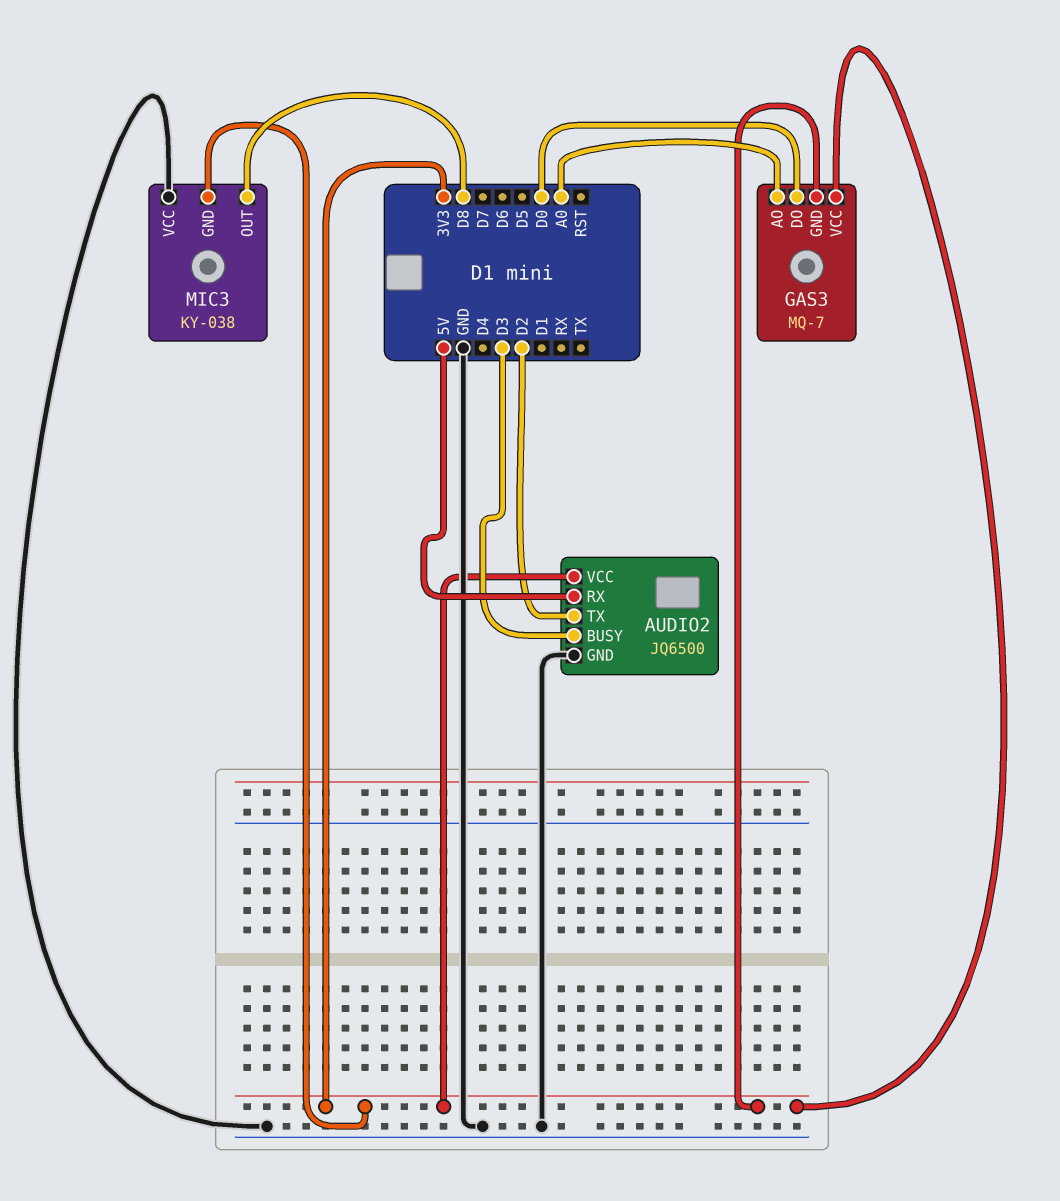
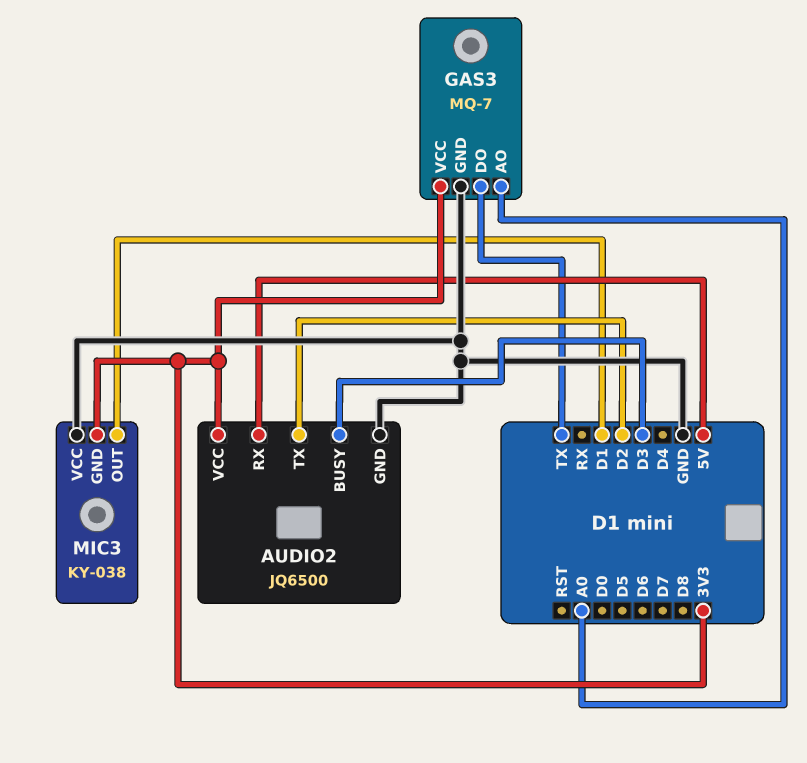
GAS3 pin DO: D0 -> TX
GAS3 pin GND: 3V3 -> GND
MIC3 pin OUT: D8 -> D1

